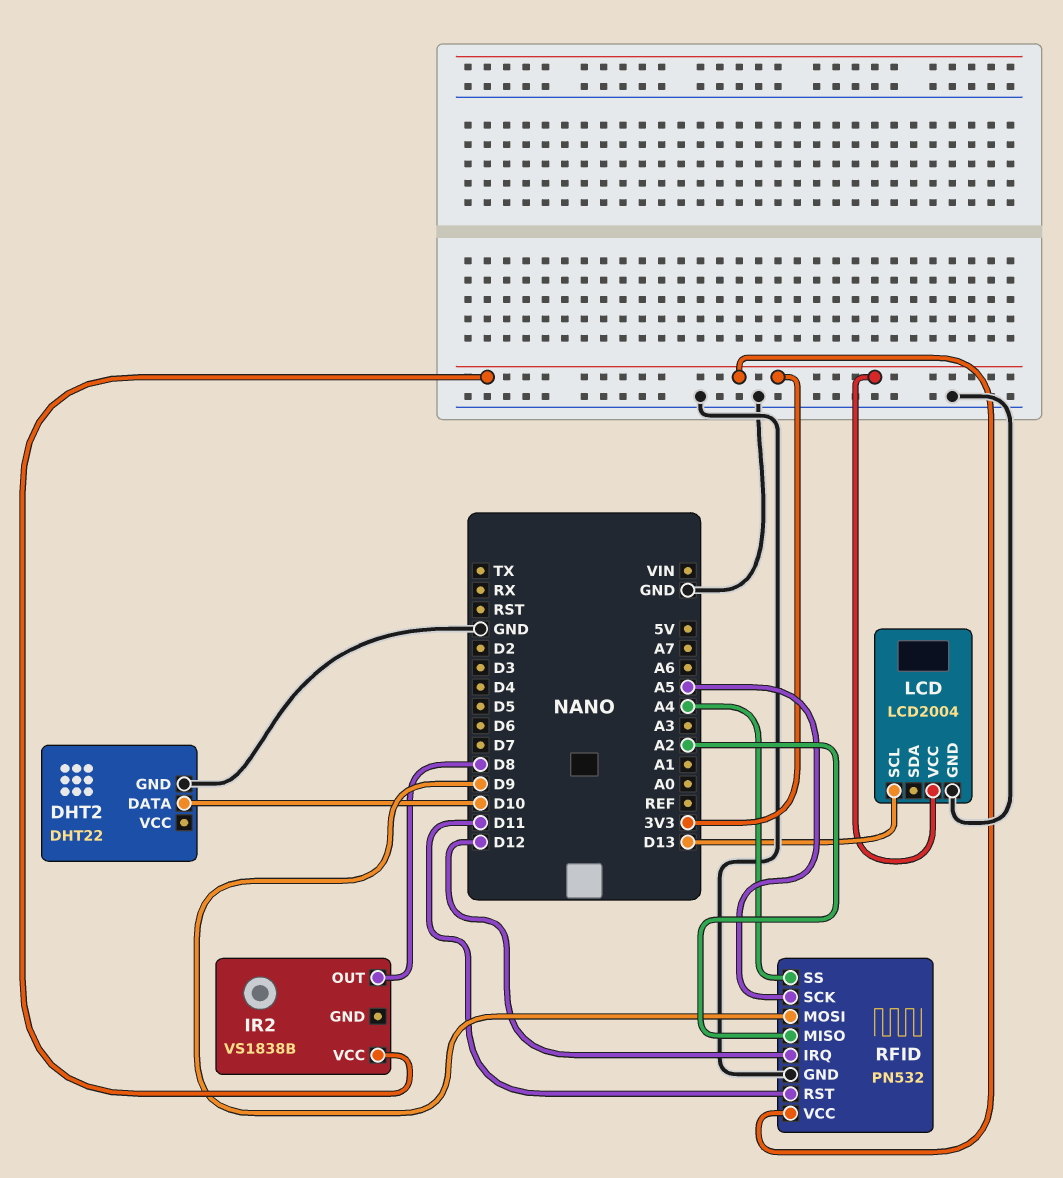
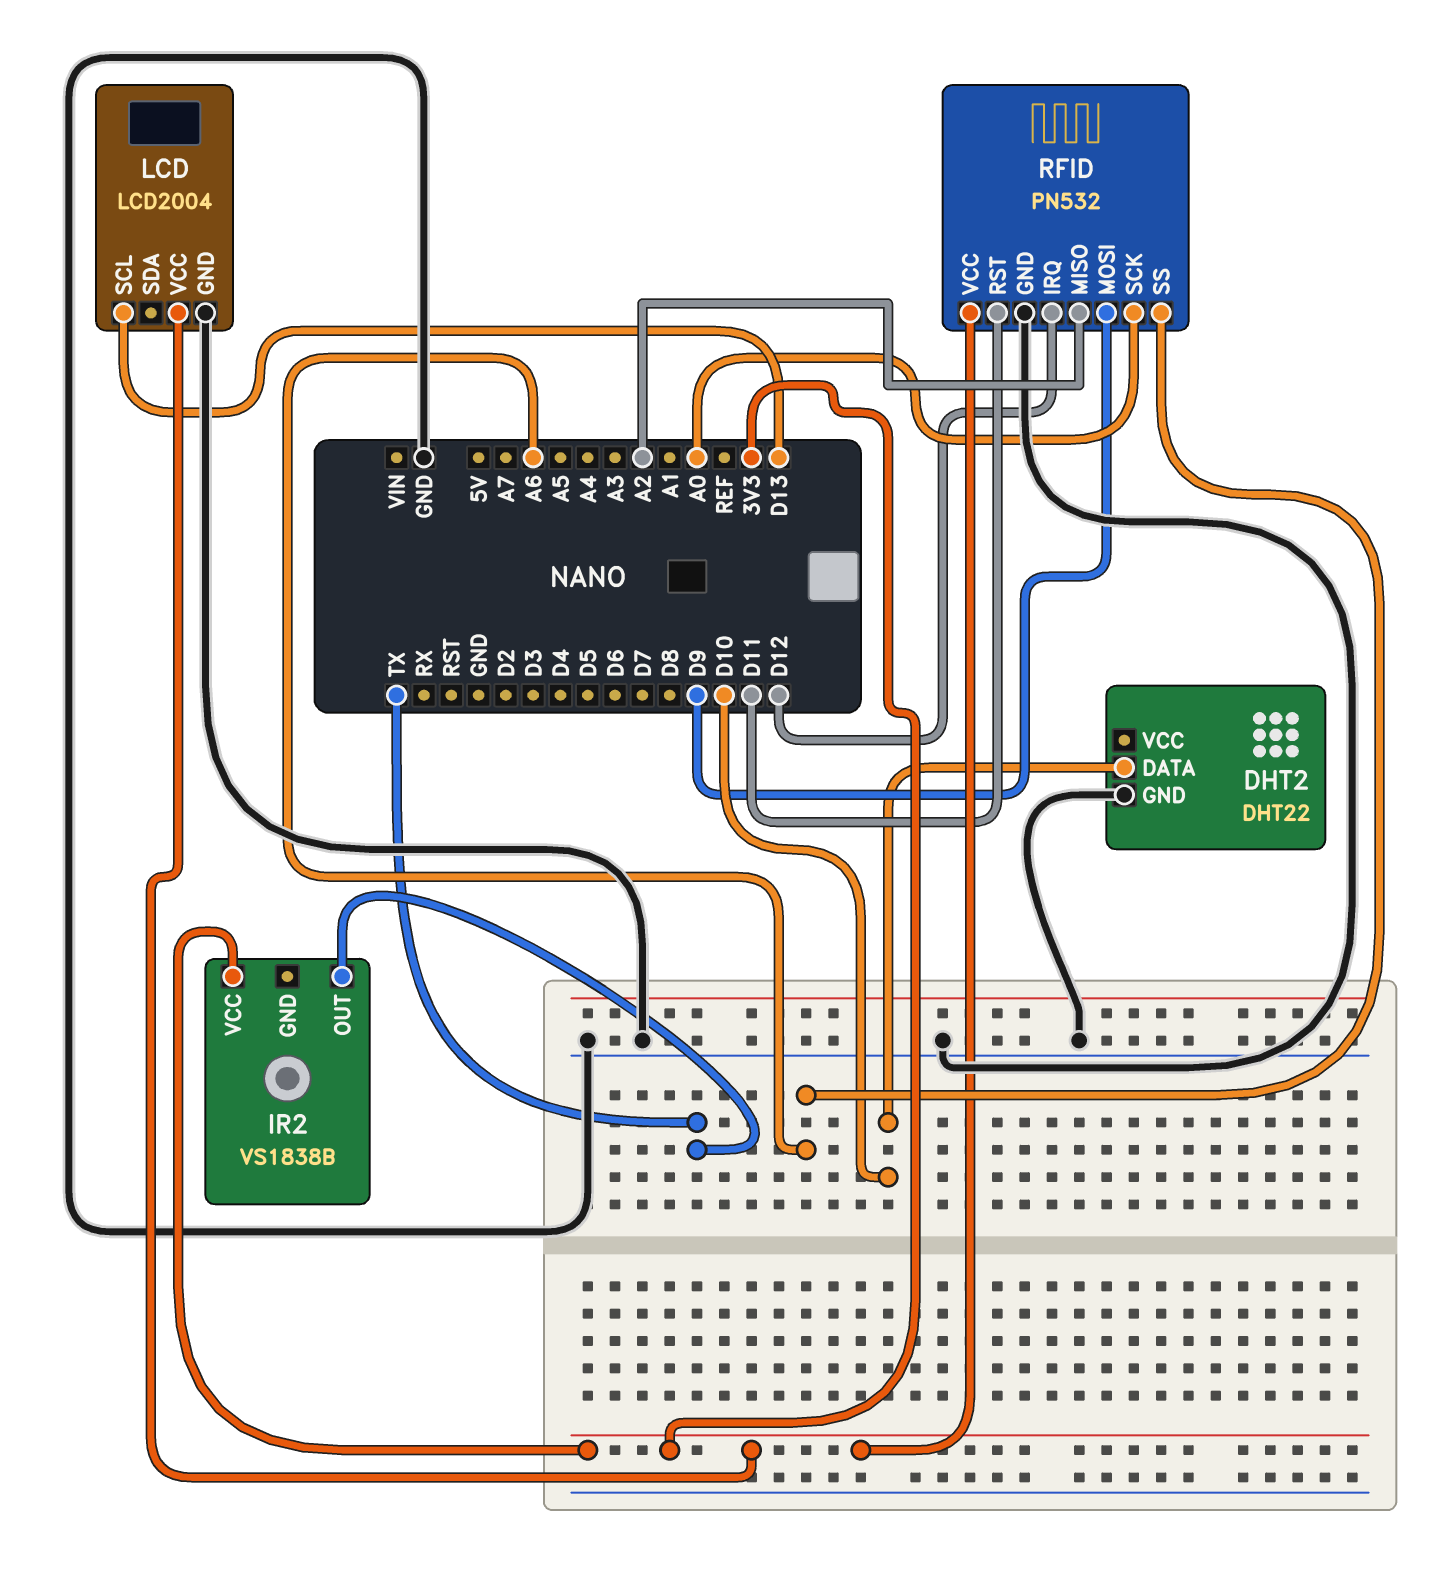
IR2 pin OUT: D8 -> TX
RFID pin SCK: A5 -> A0
RFID pin SS: A4 -> A6

